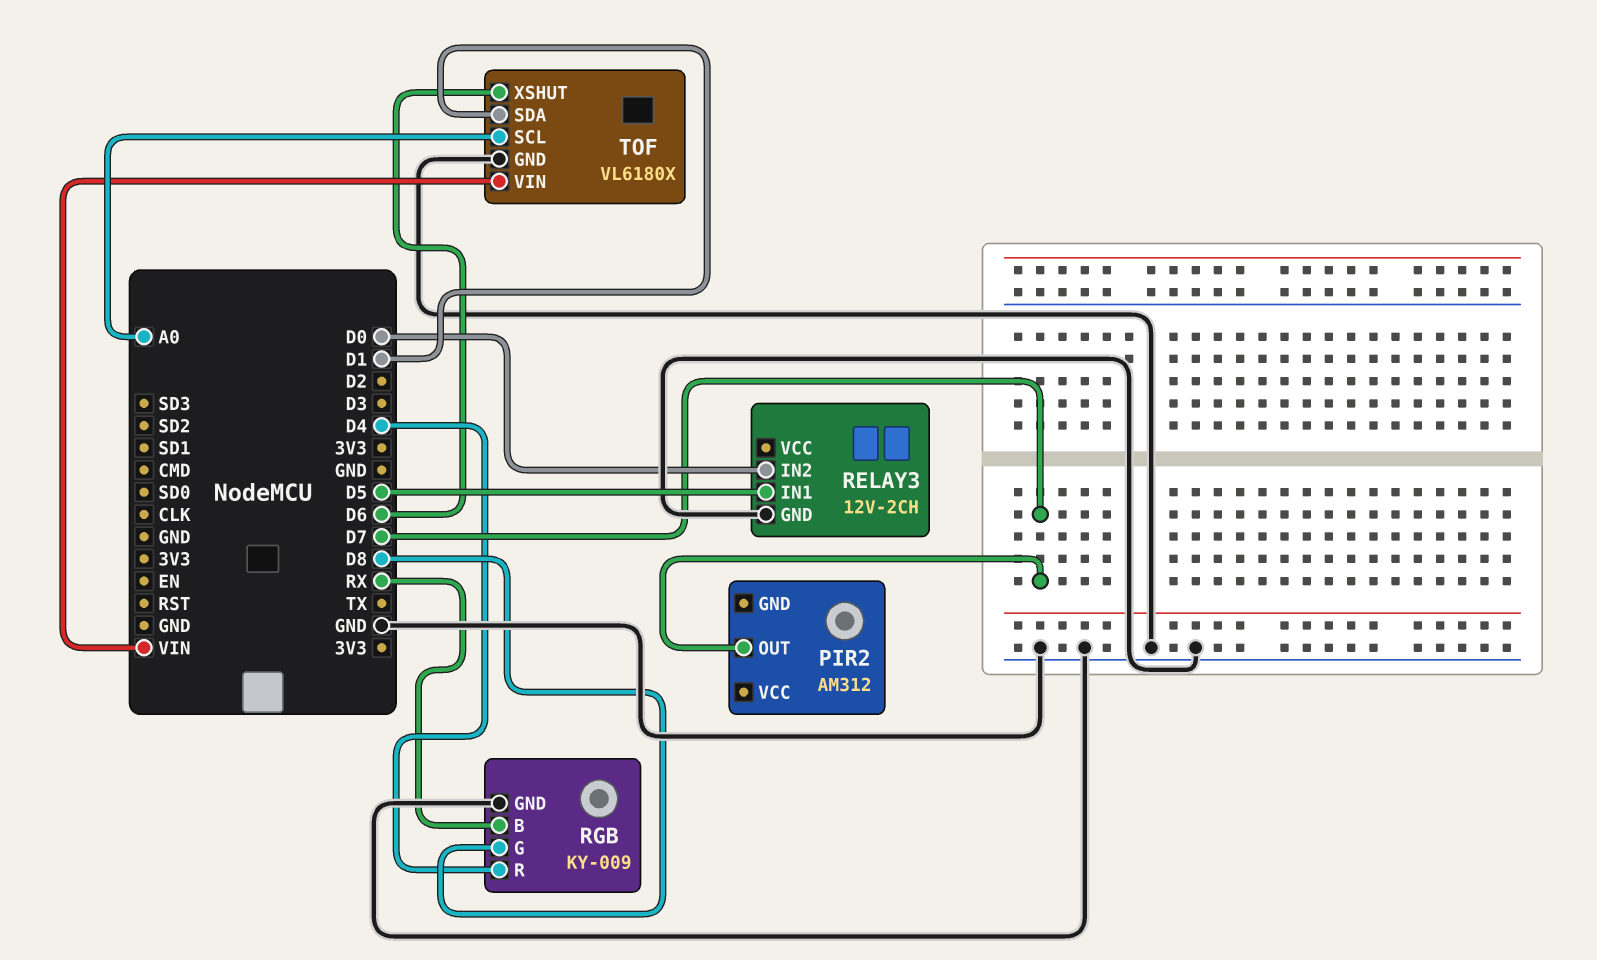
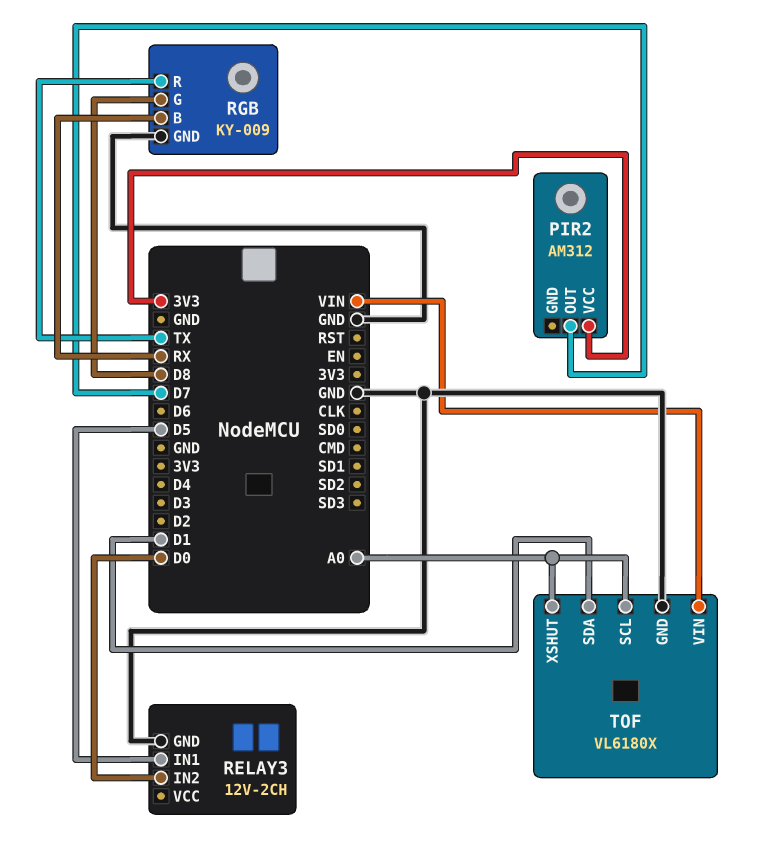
PIR2 pin VCC: none -> 3V3
RGB pin R: D4 -> TX
TOF pin XSHUT: D6 -> A0

